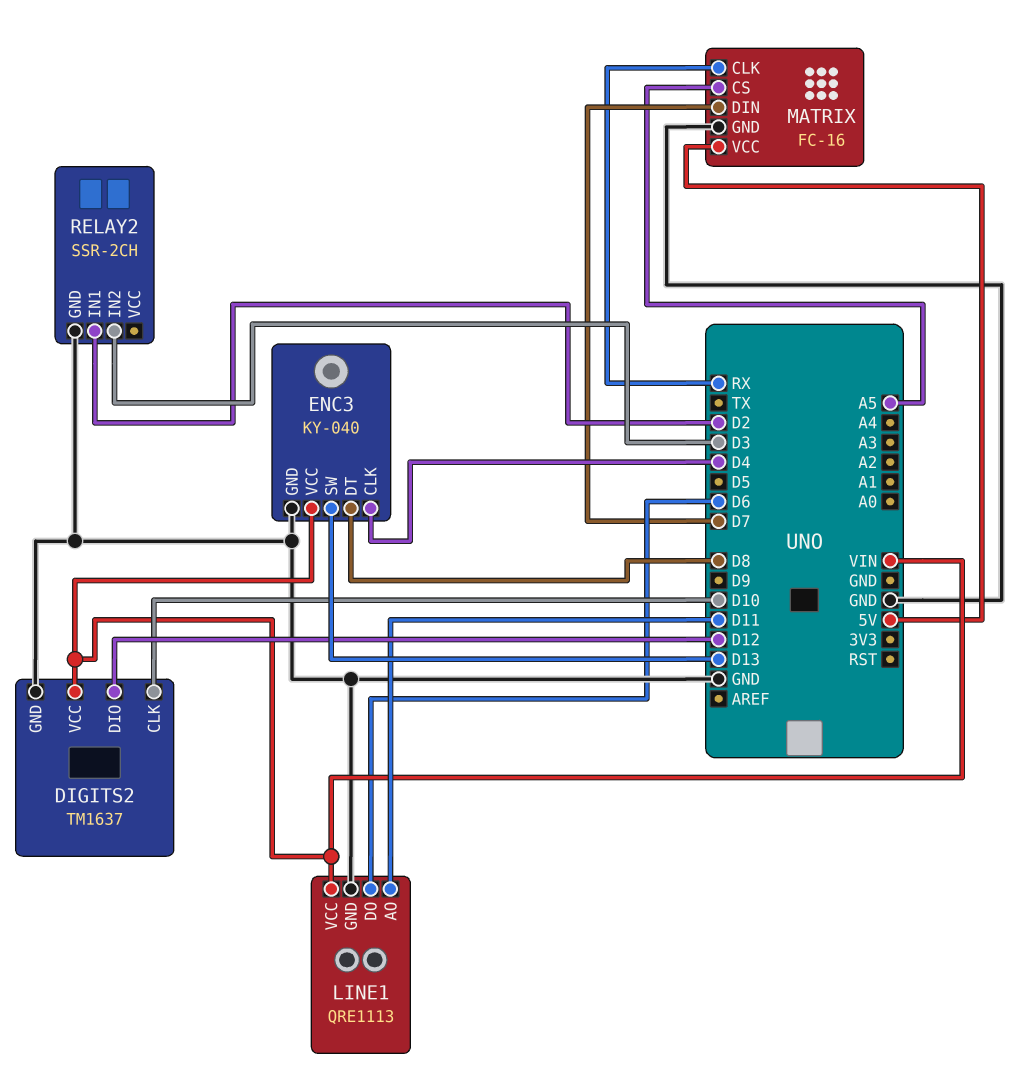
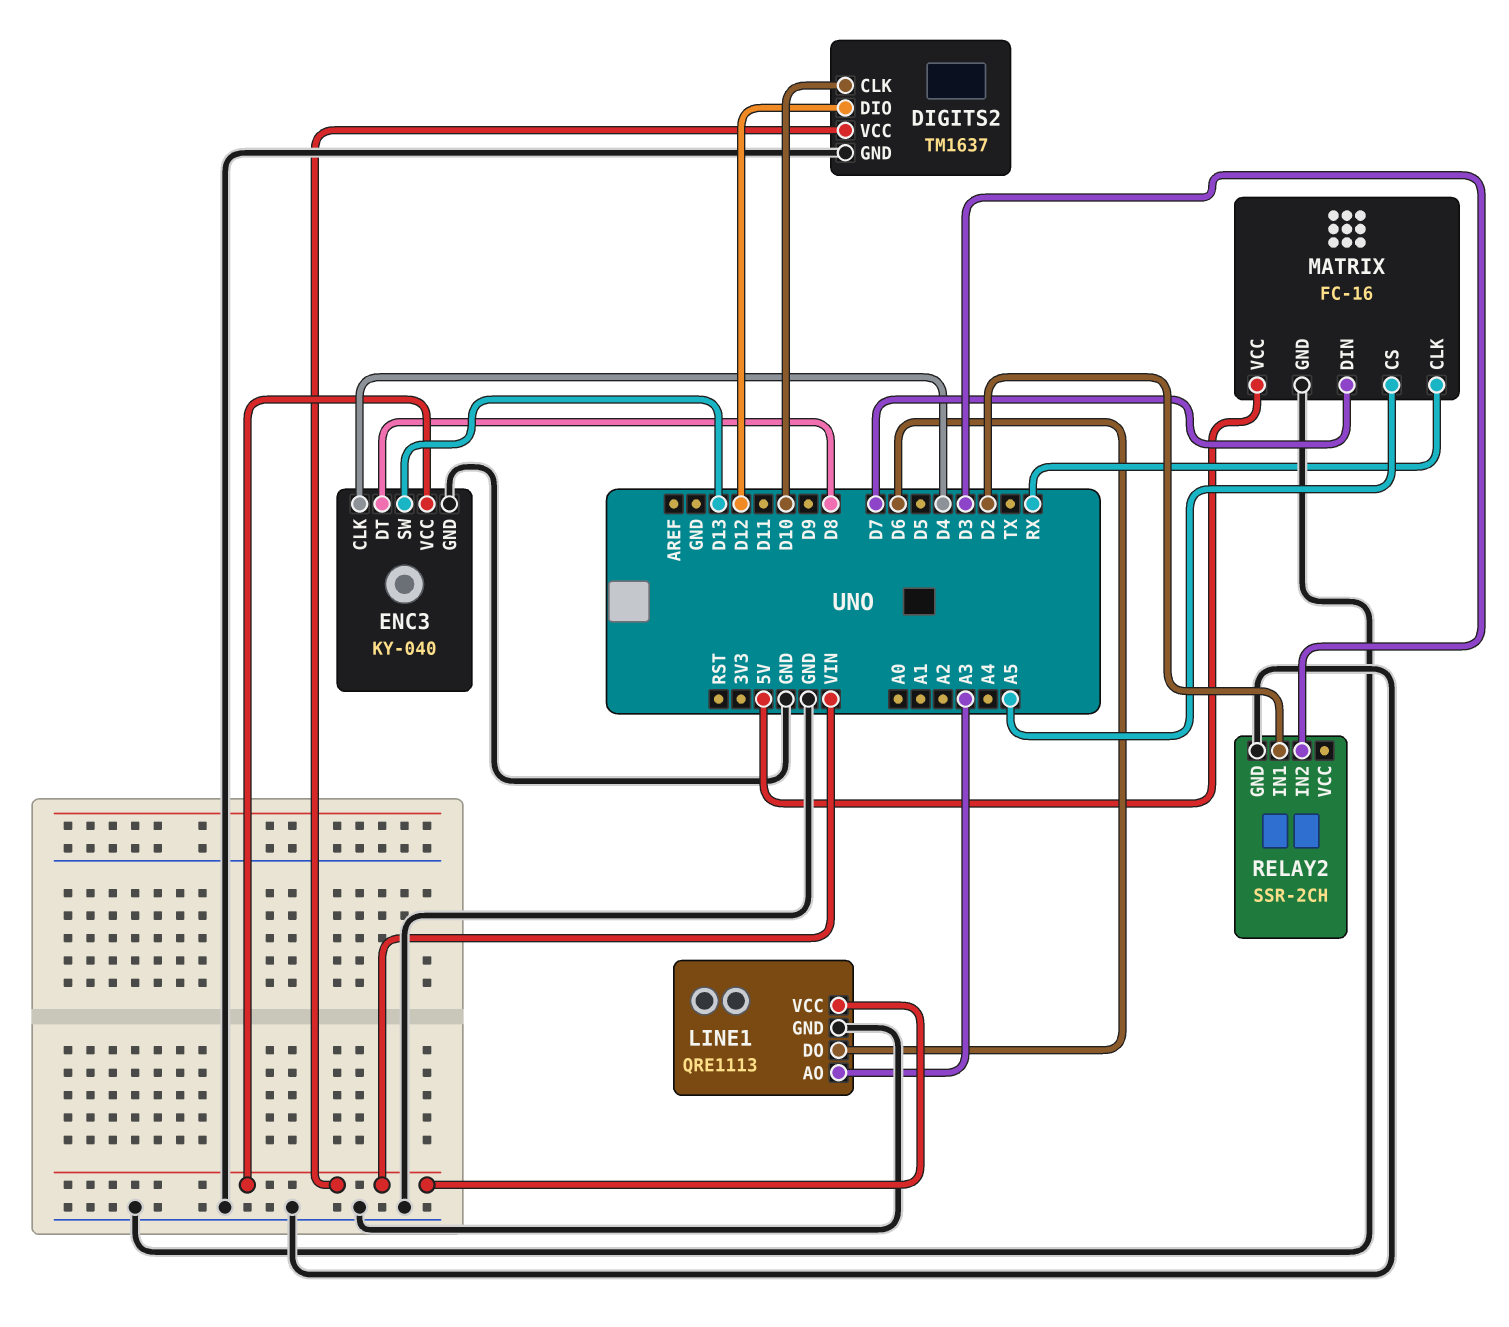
LINE1 pin AO: D11 -> A3

